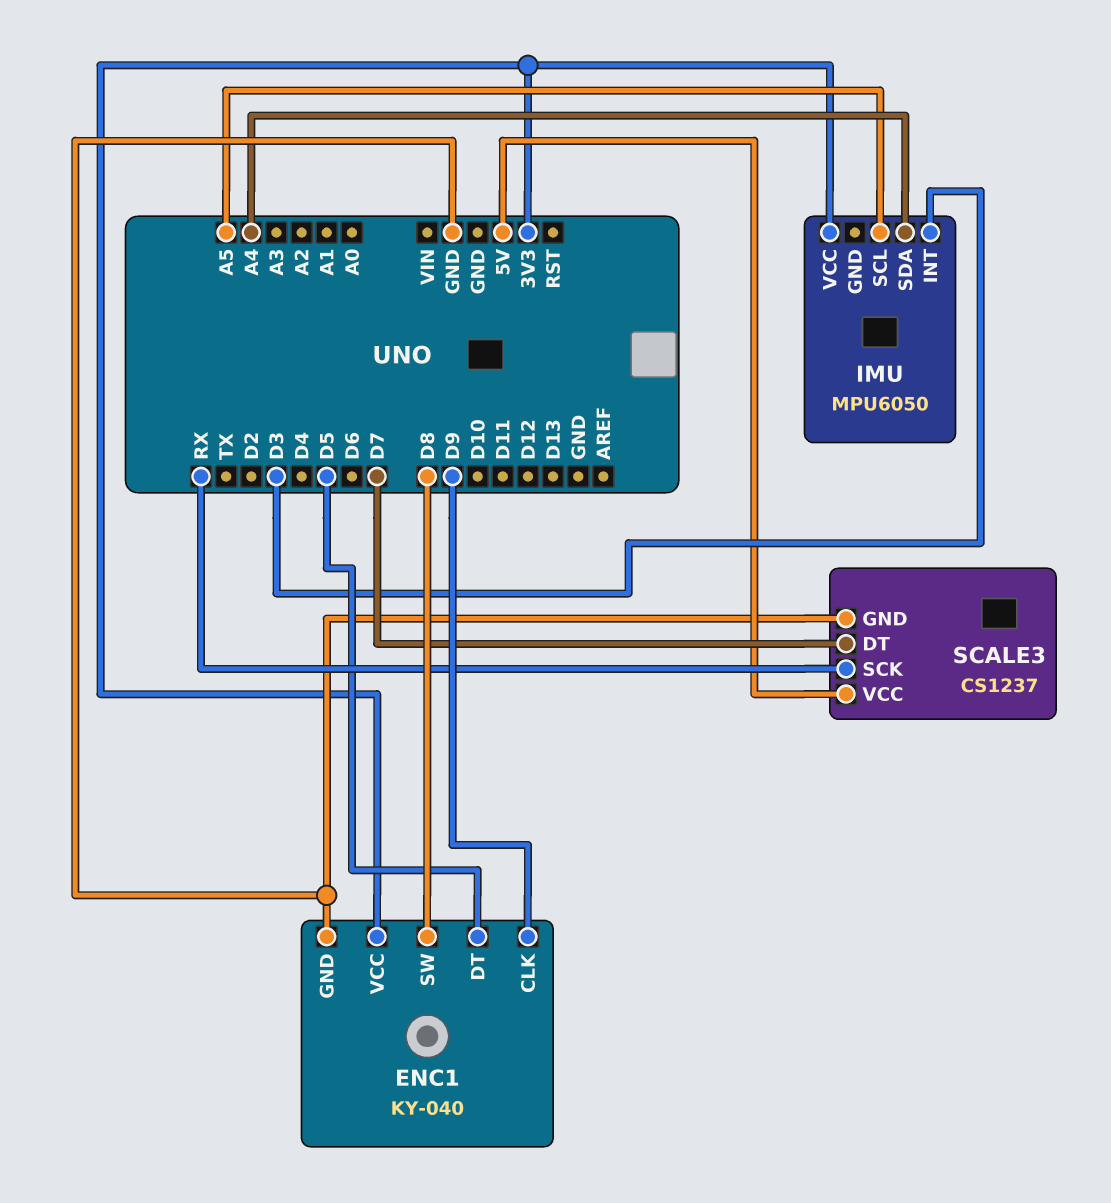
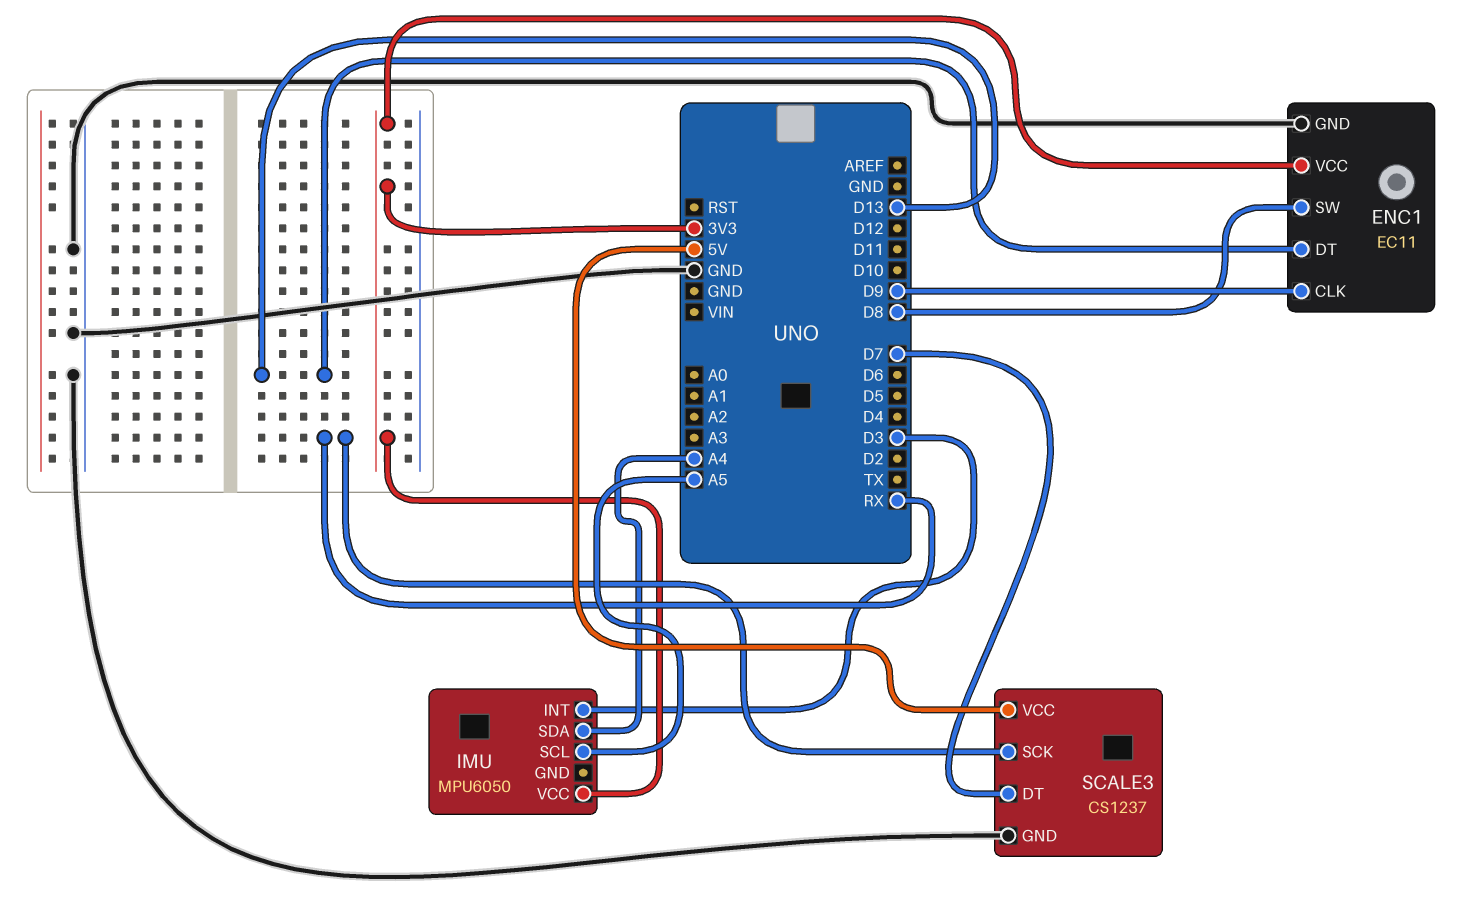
ENC1: KY-040 -> EC11
ENC1 pin DT: D5 -> D13

